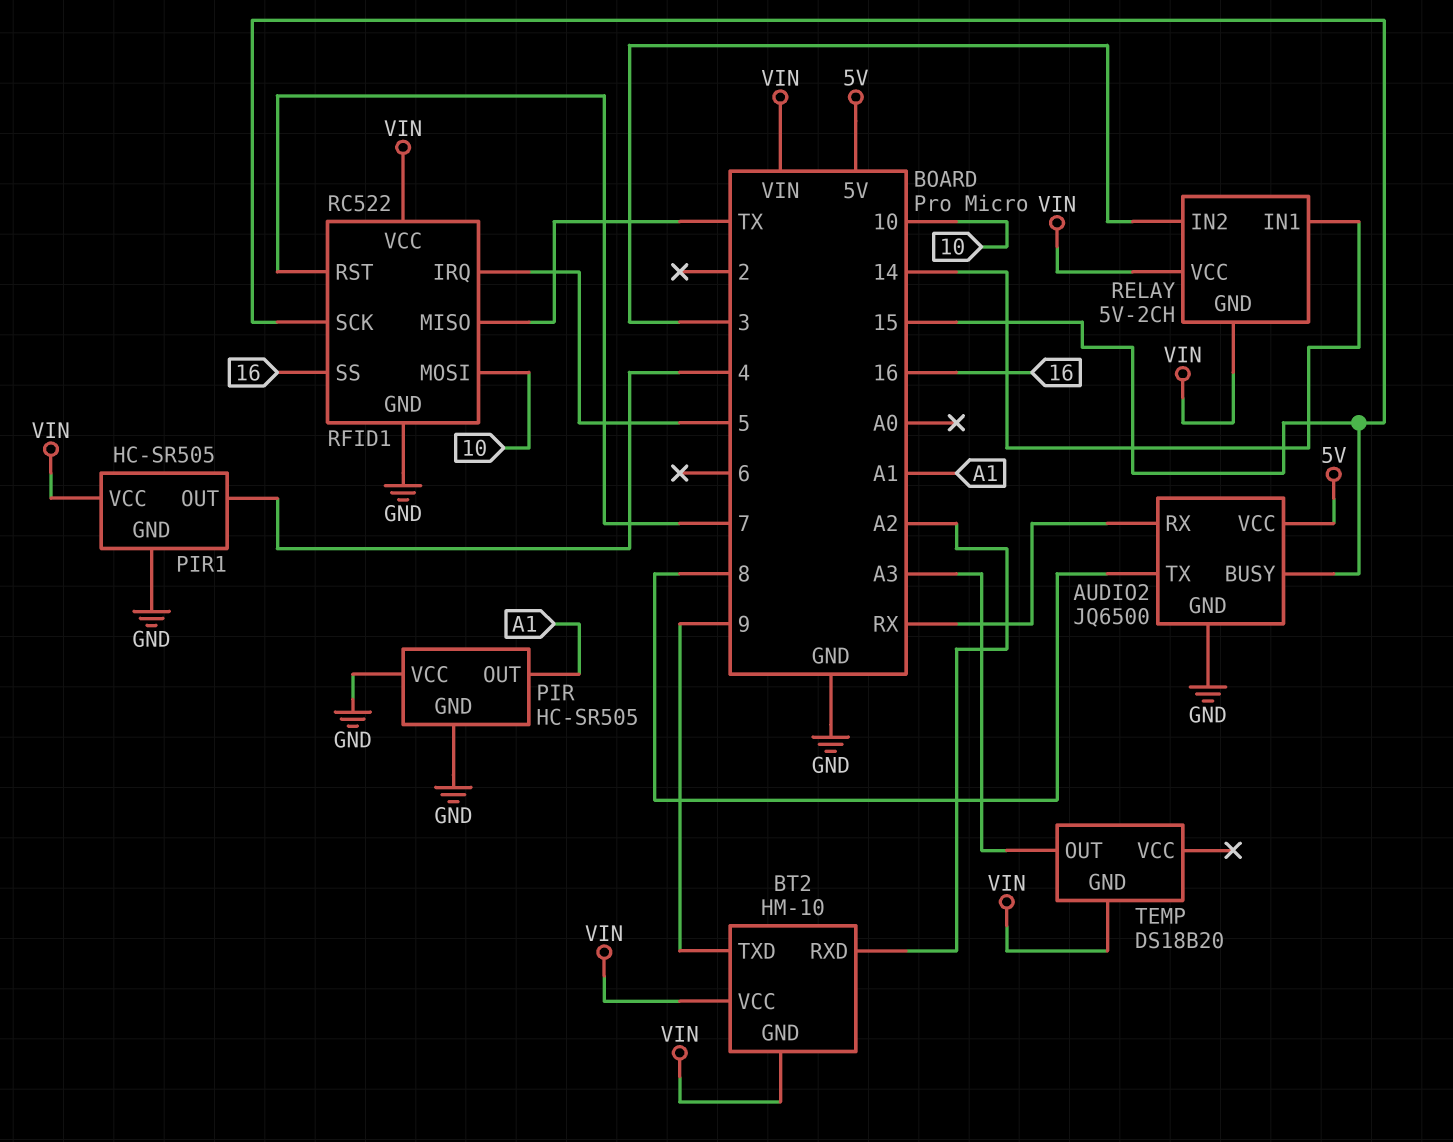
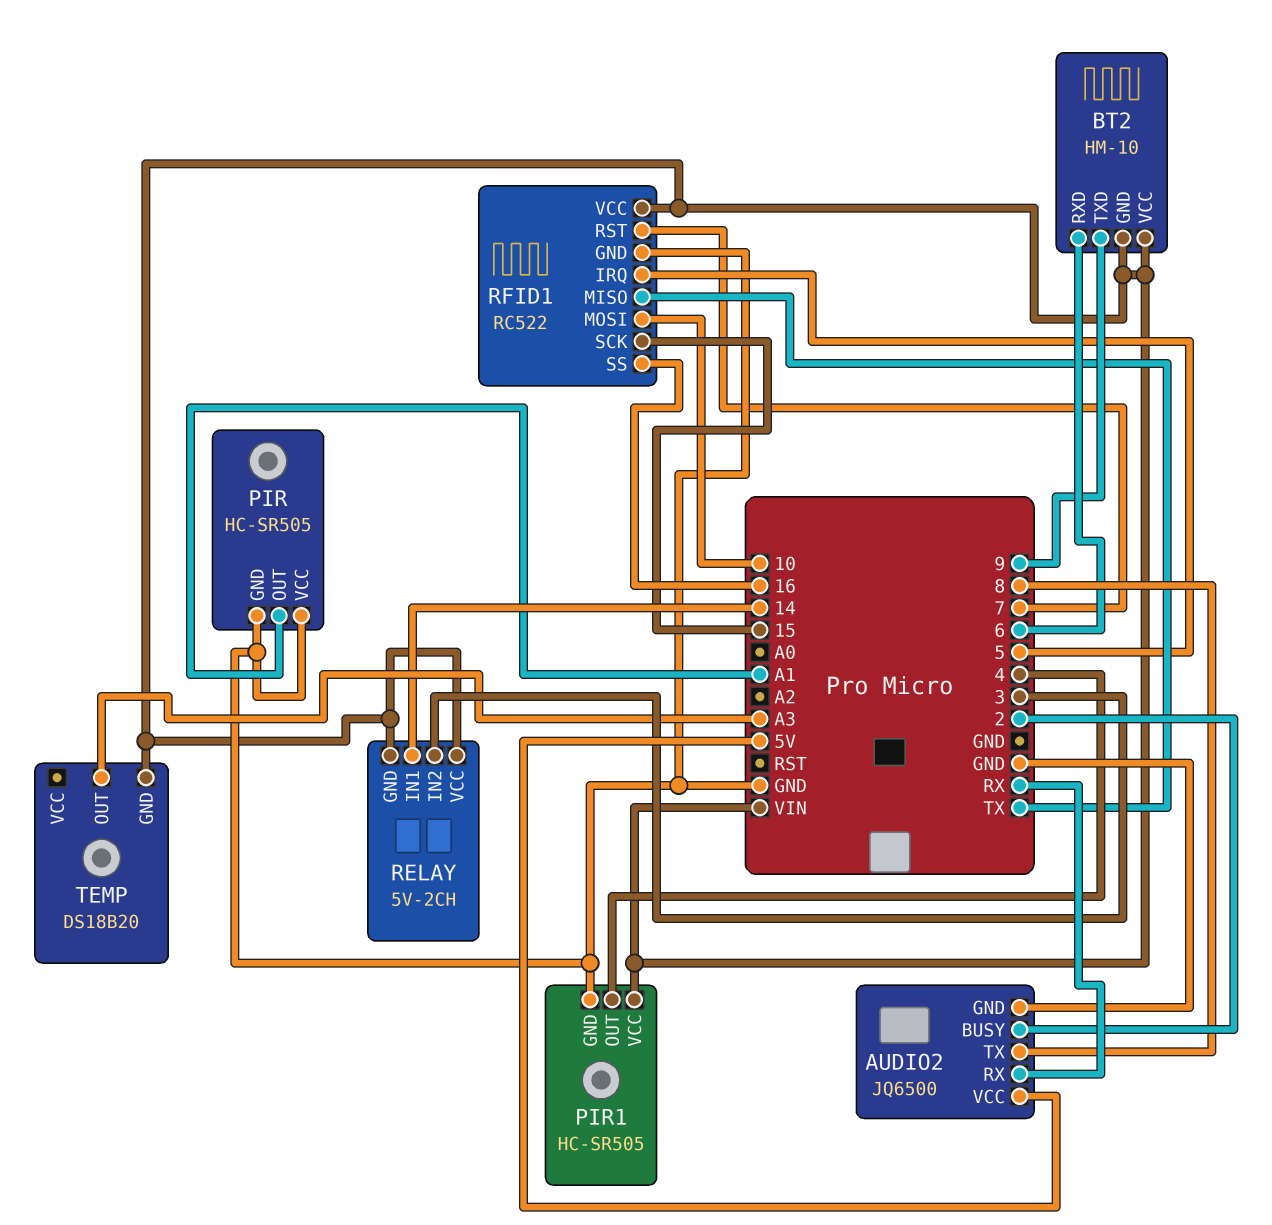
AUDIO2 pin BUSY: 15 -> 2
BT2 pin RXD: A2 -> 6

